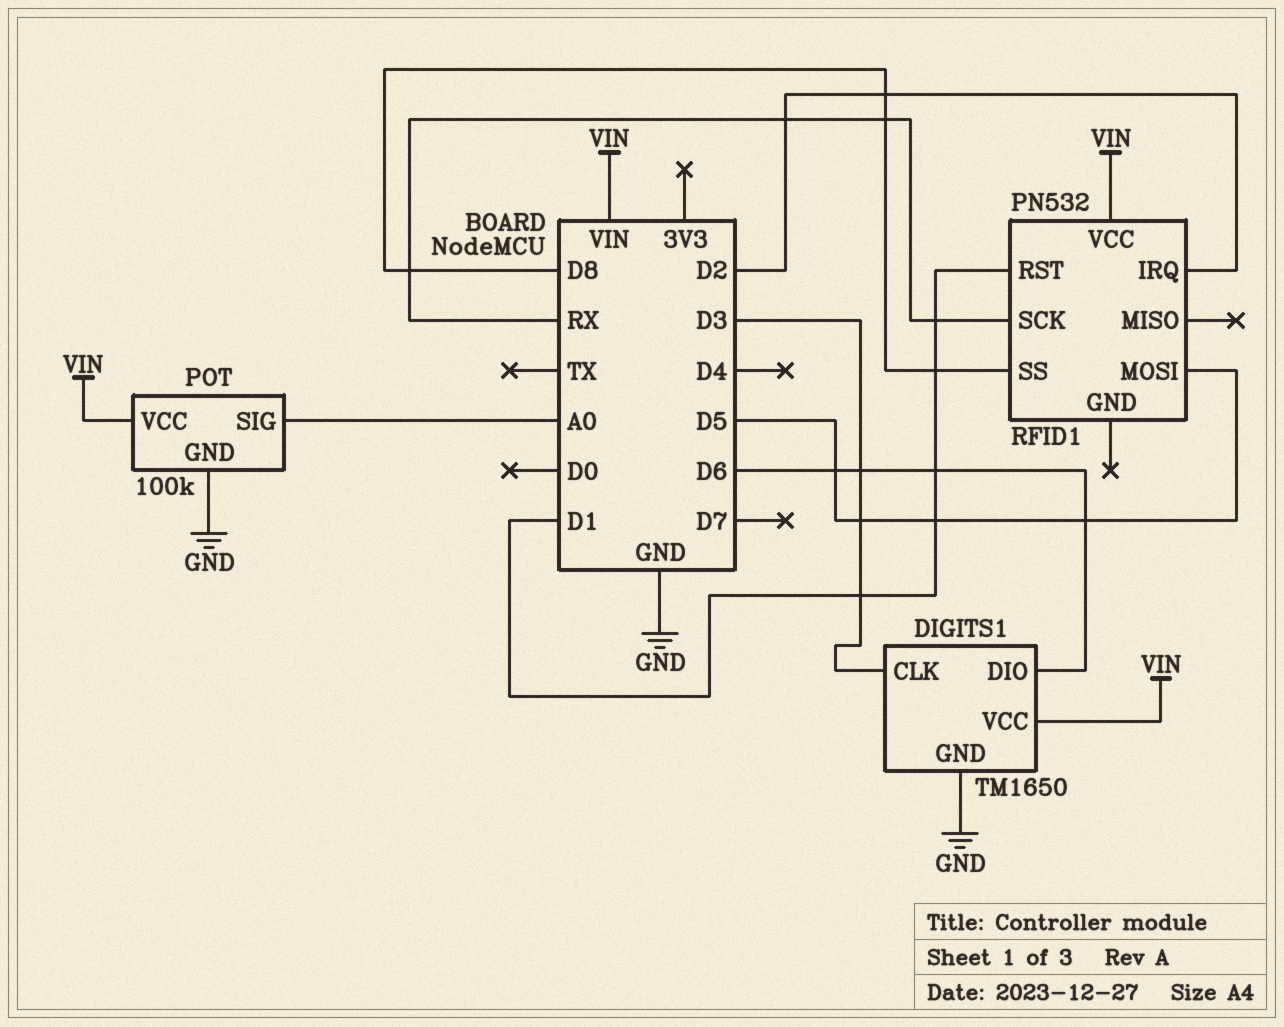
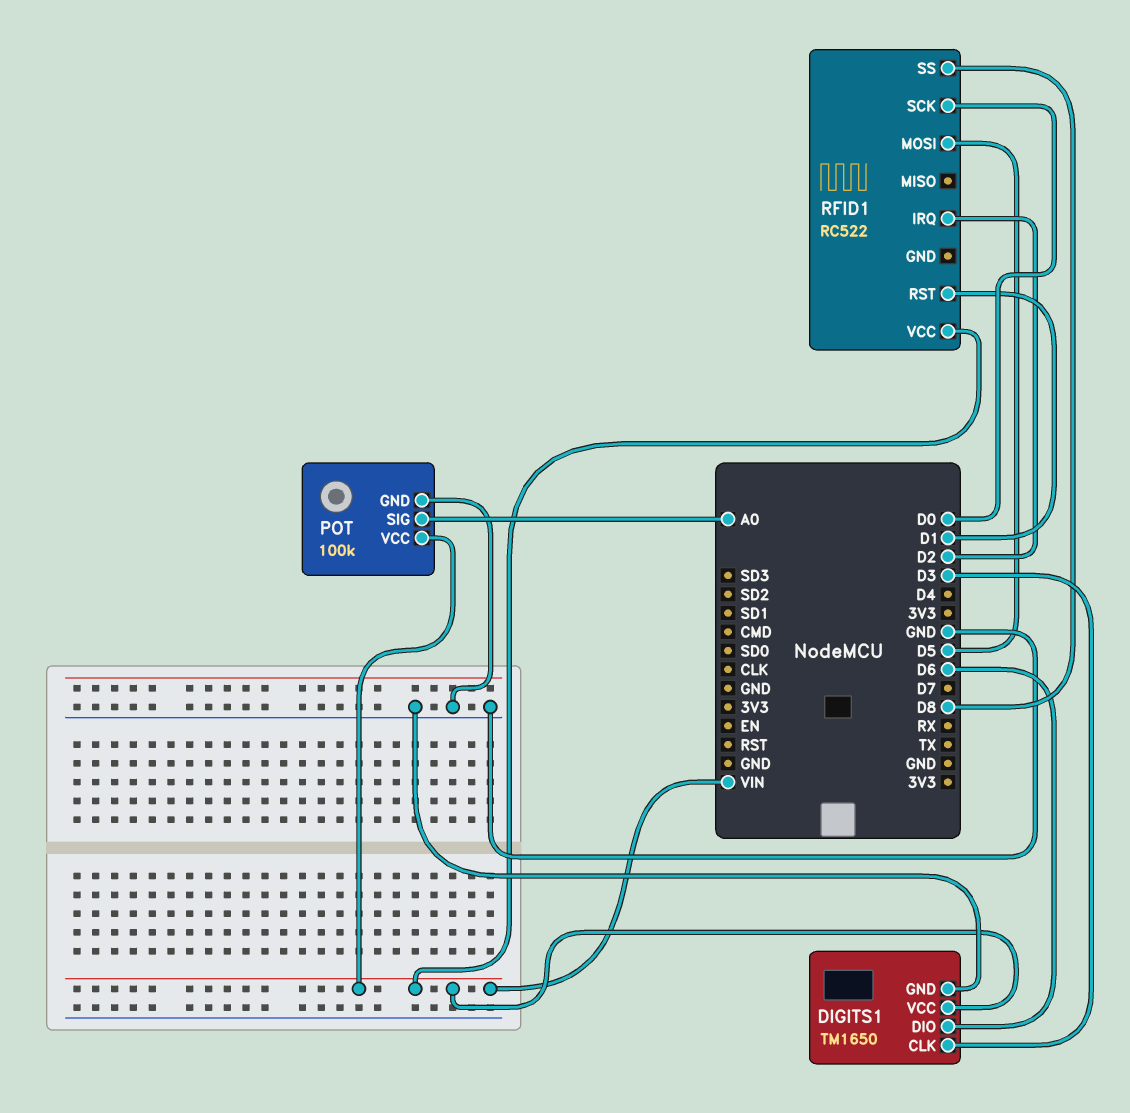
RFID1: PN532 -> RC522
RFID1 pin SCK: RX -> D0

